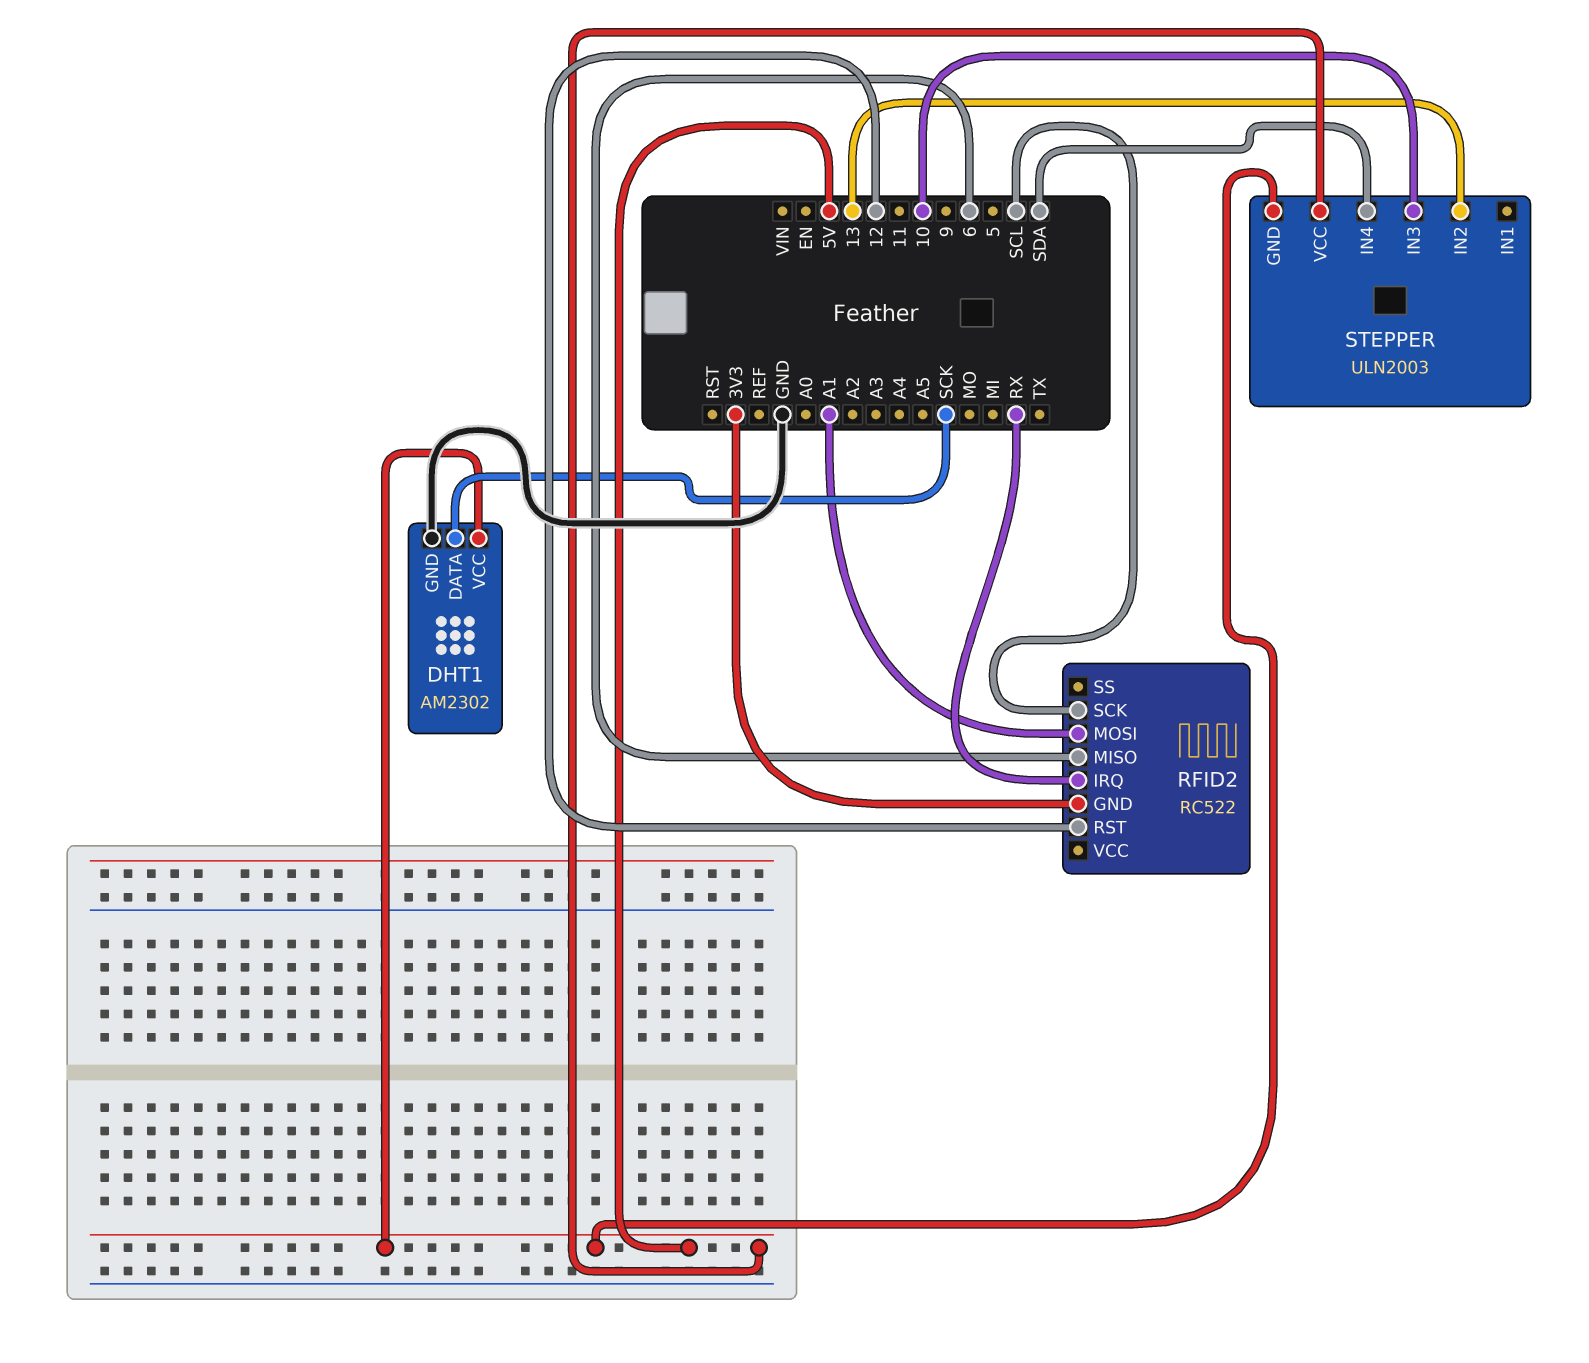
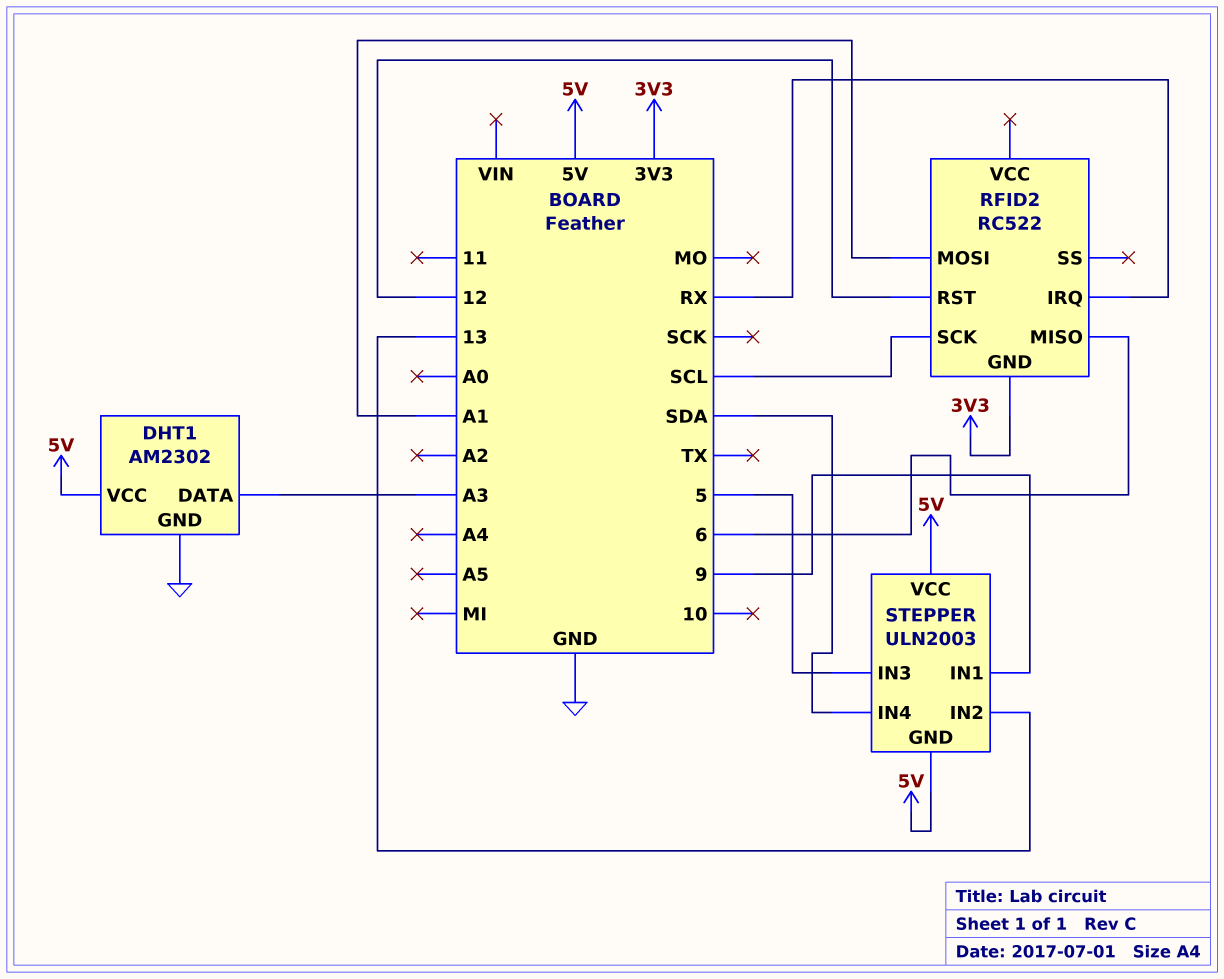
DHT1 pin DATA: SCK -> A3
STEPPER pin IN1: none -> 9
STEPPER pin IN3: 10 -> 5

